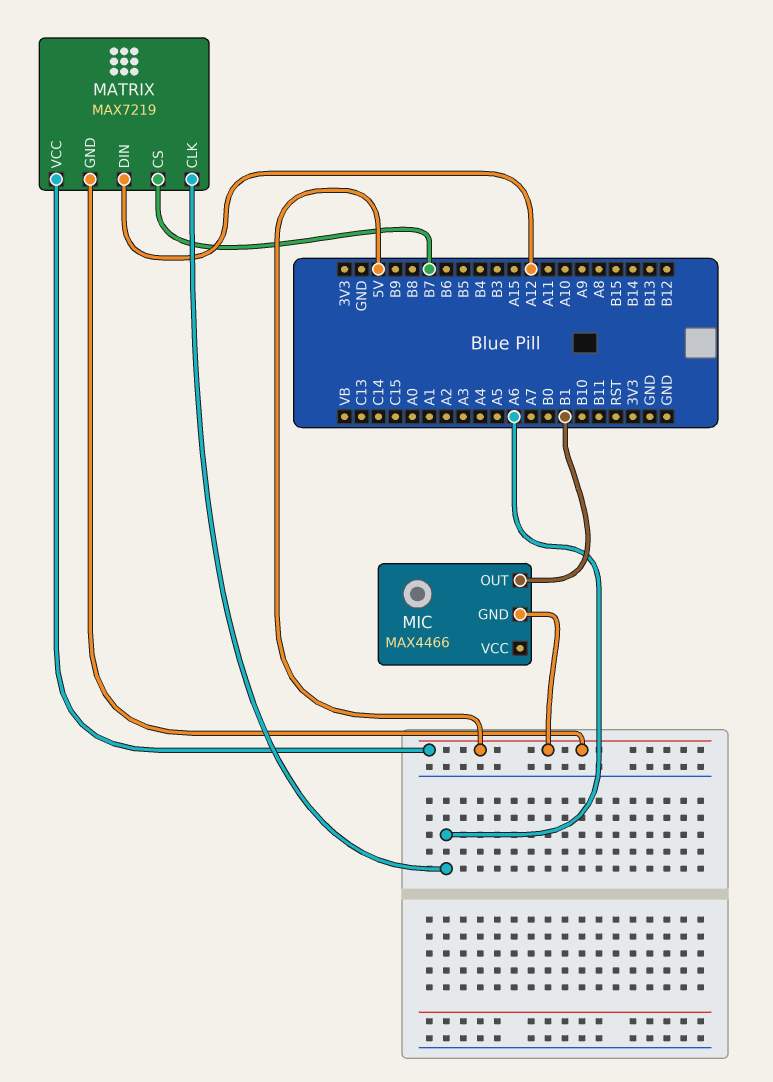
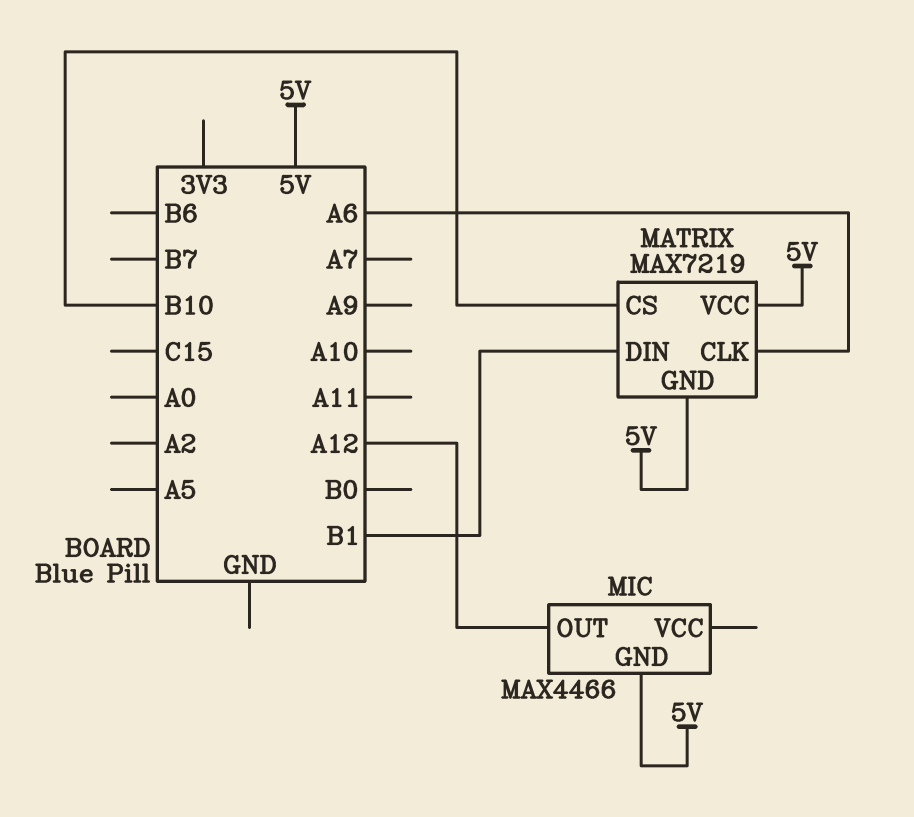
MATRIX pin CS: B7 -> B10
MATRIX pin DIN: A12 -> B1
MIC pin OUT: B1 -> A12

